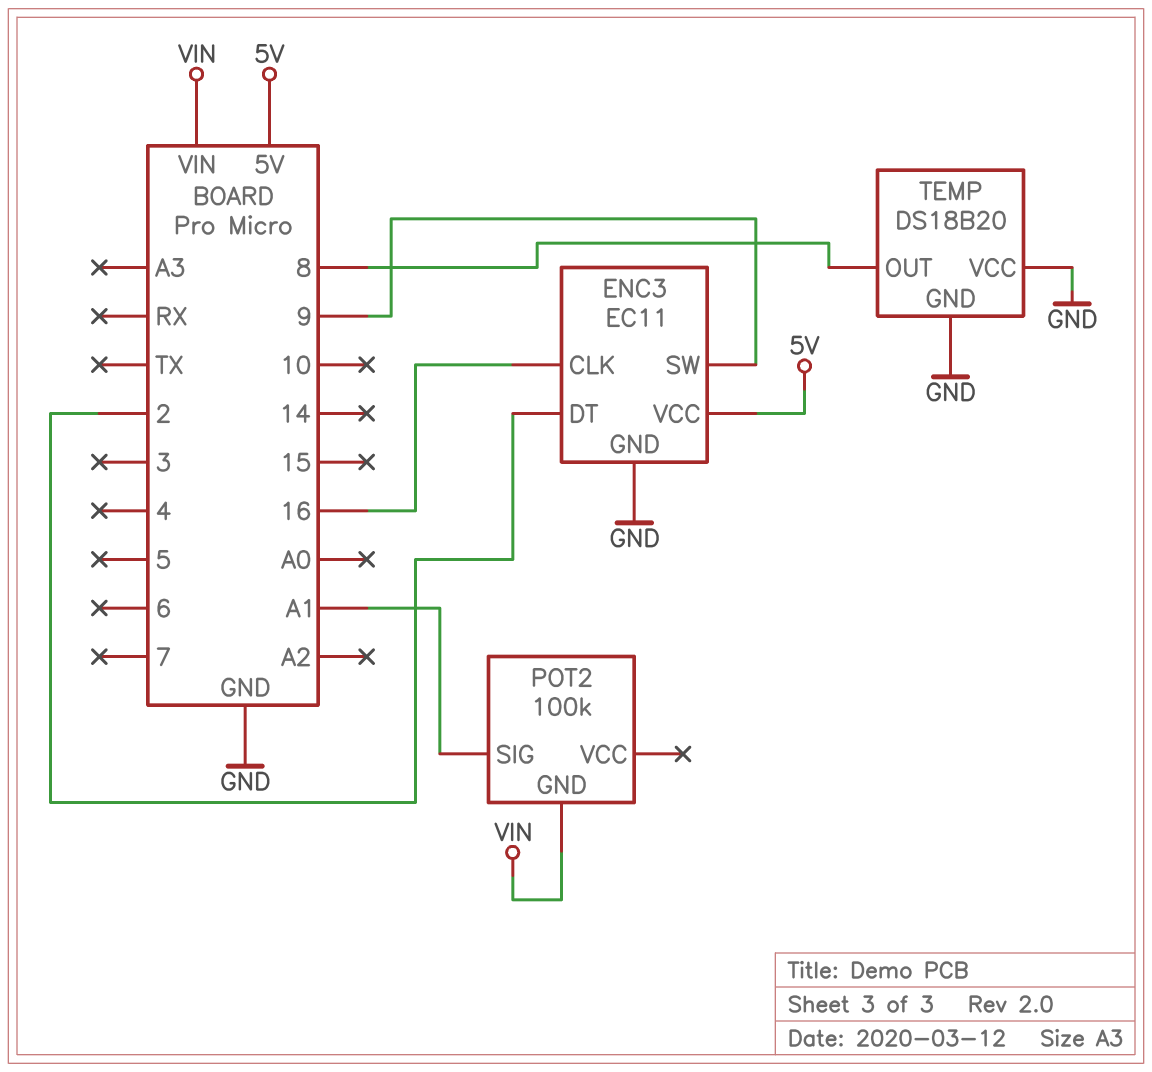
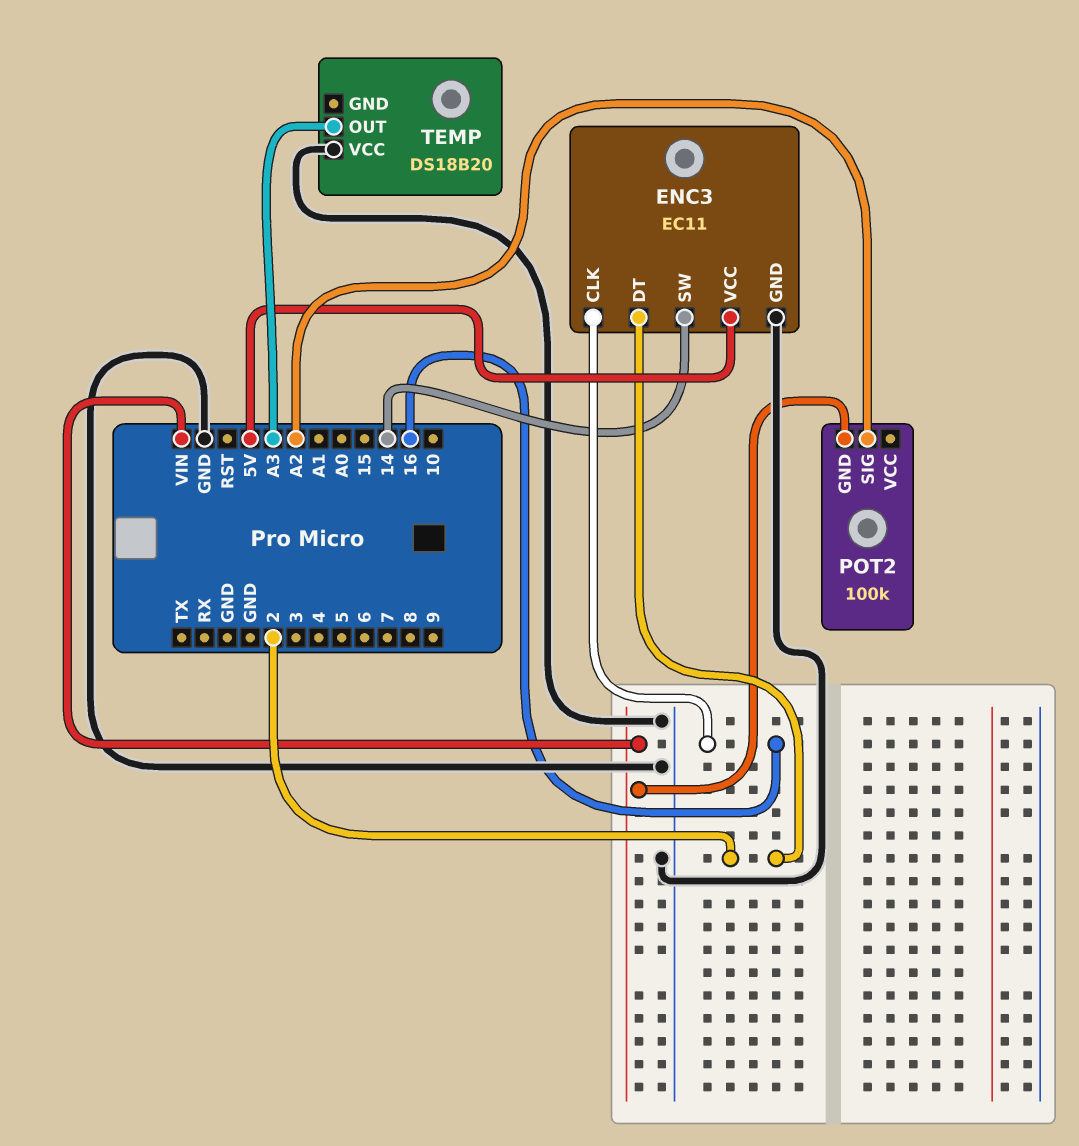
ENC3 pin SW: 9 -> 14
POT2 pin SIG: A1 -> A2
TEMP pin GND: GND -> none
TEMP pin OUT: 8 -> A3

